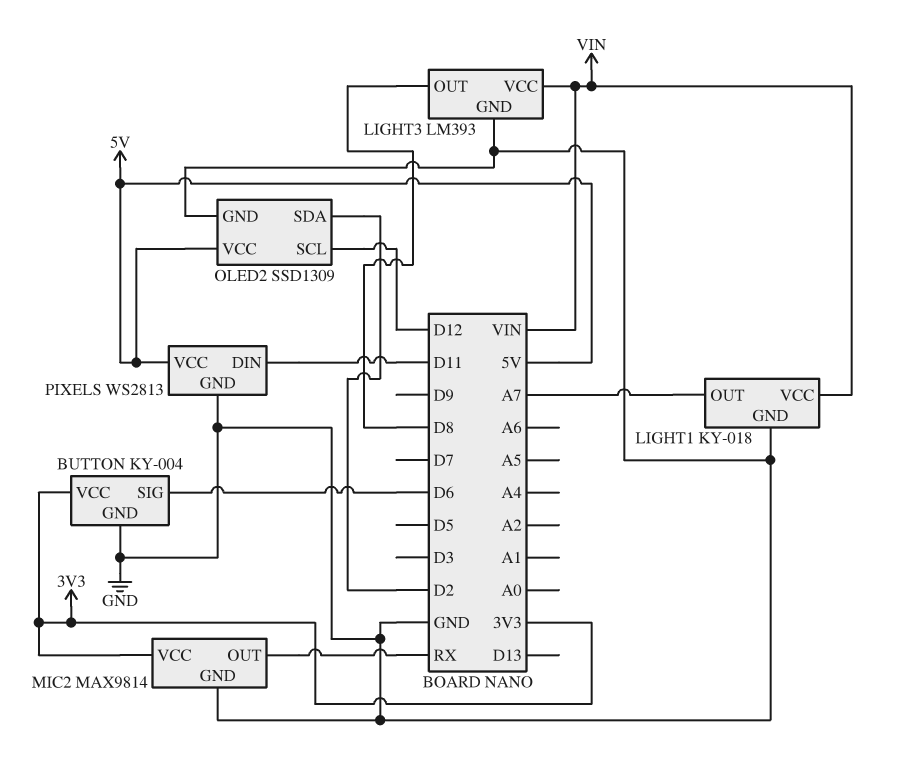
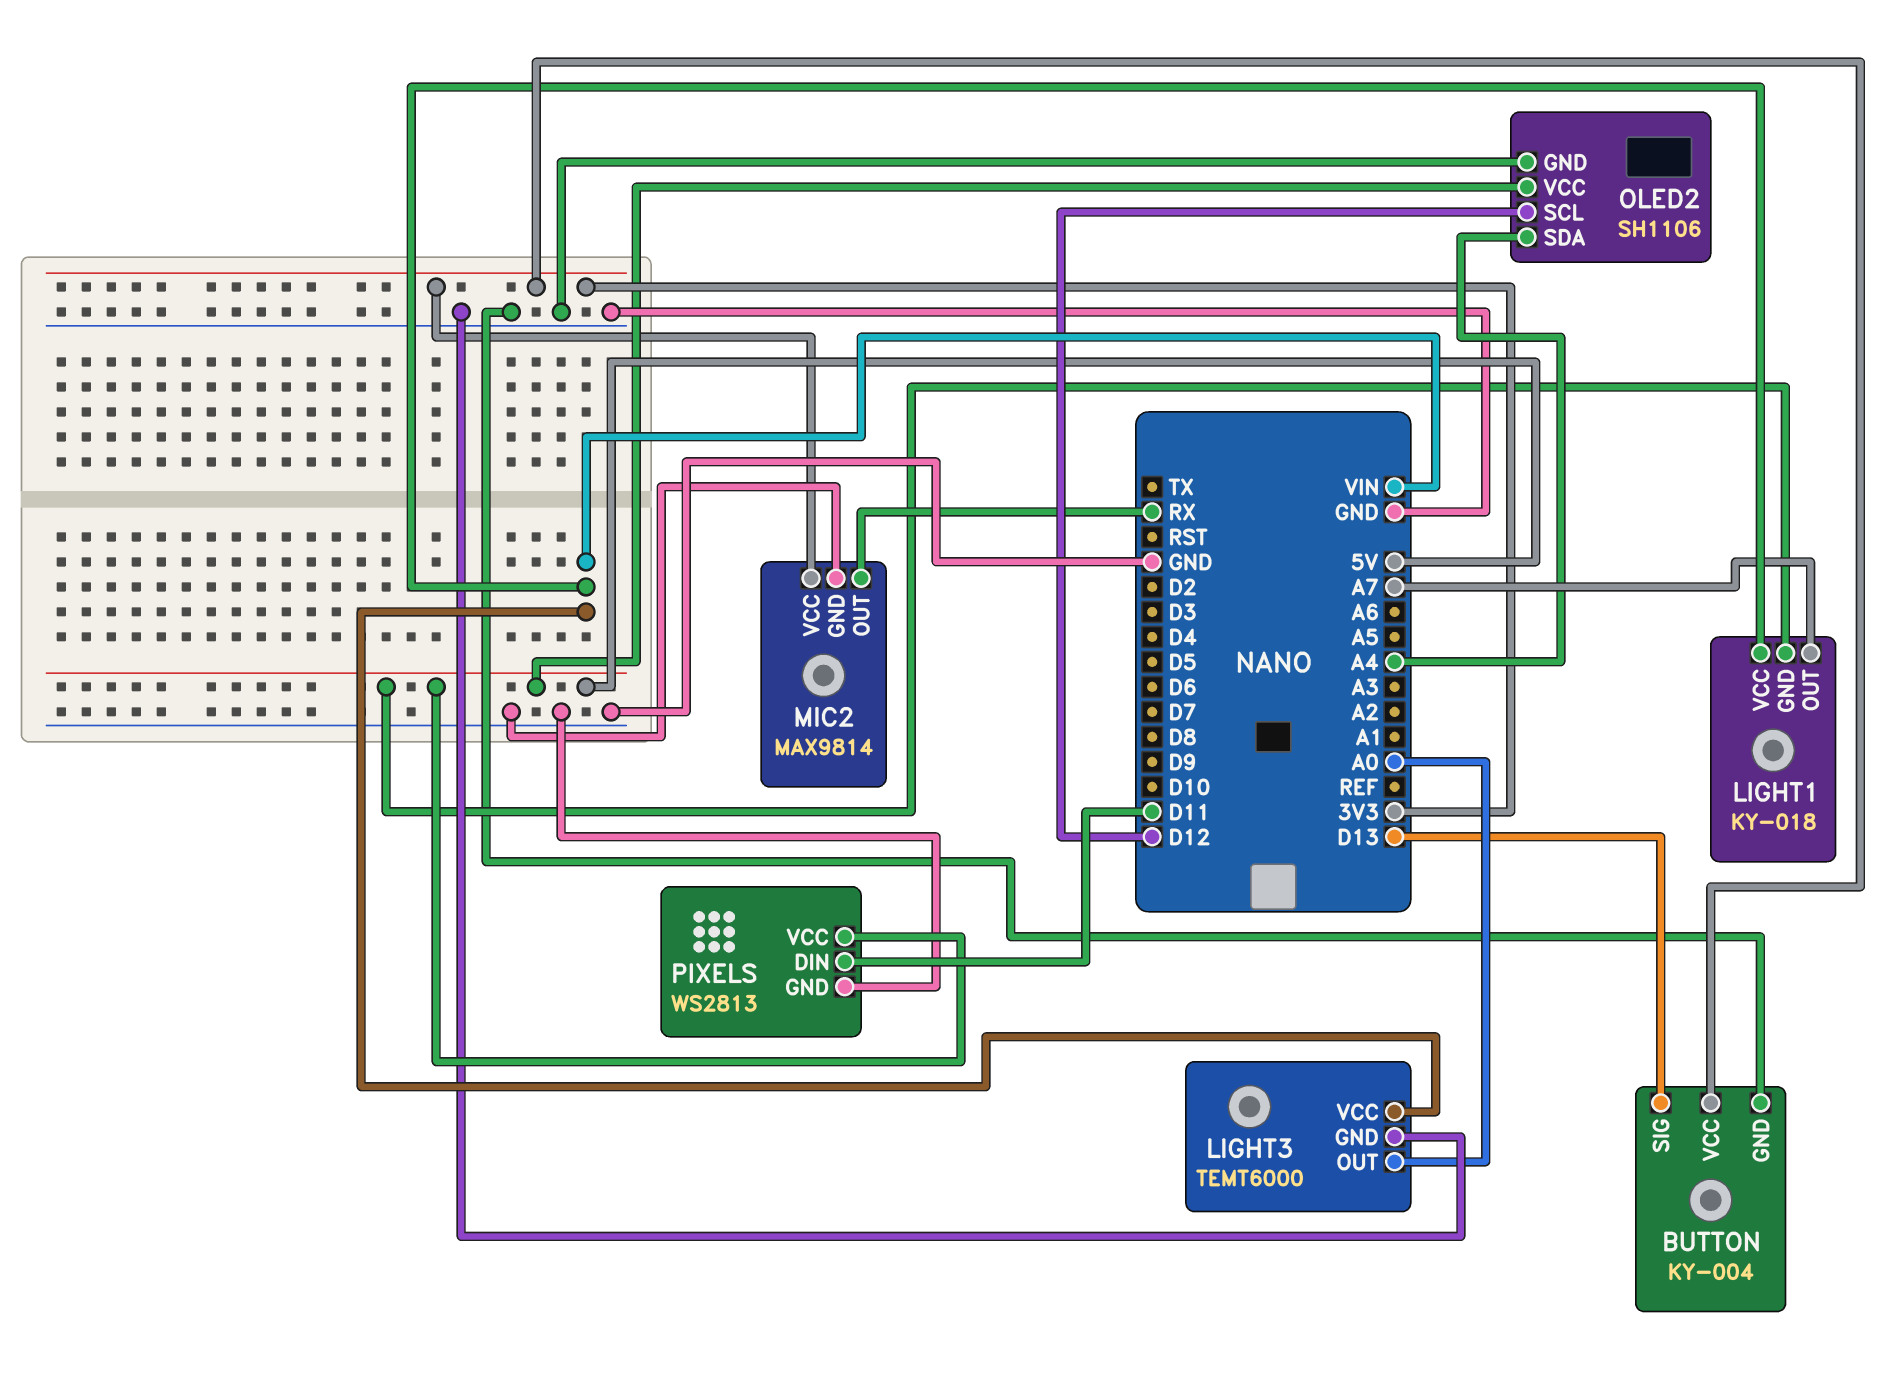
BUTTON pin SIG: D6 -> D13
LIGHT1 pin GND: GND -> 5V
LIGHT3: LM393 -> TEMT6000
LIGHT3 pin OUT: D8 -> A0
OLED2: SSD1309 -> SH1106
OLED2 pin SDA: D2 -> A4

